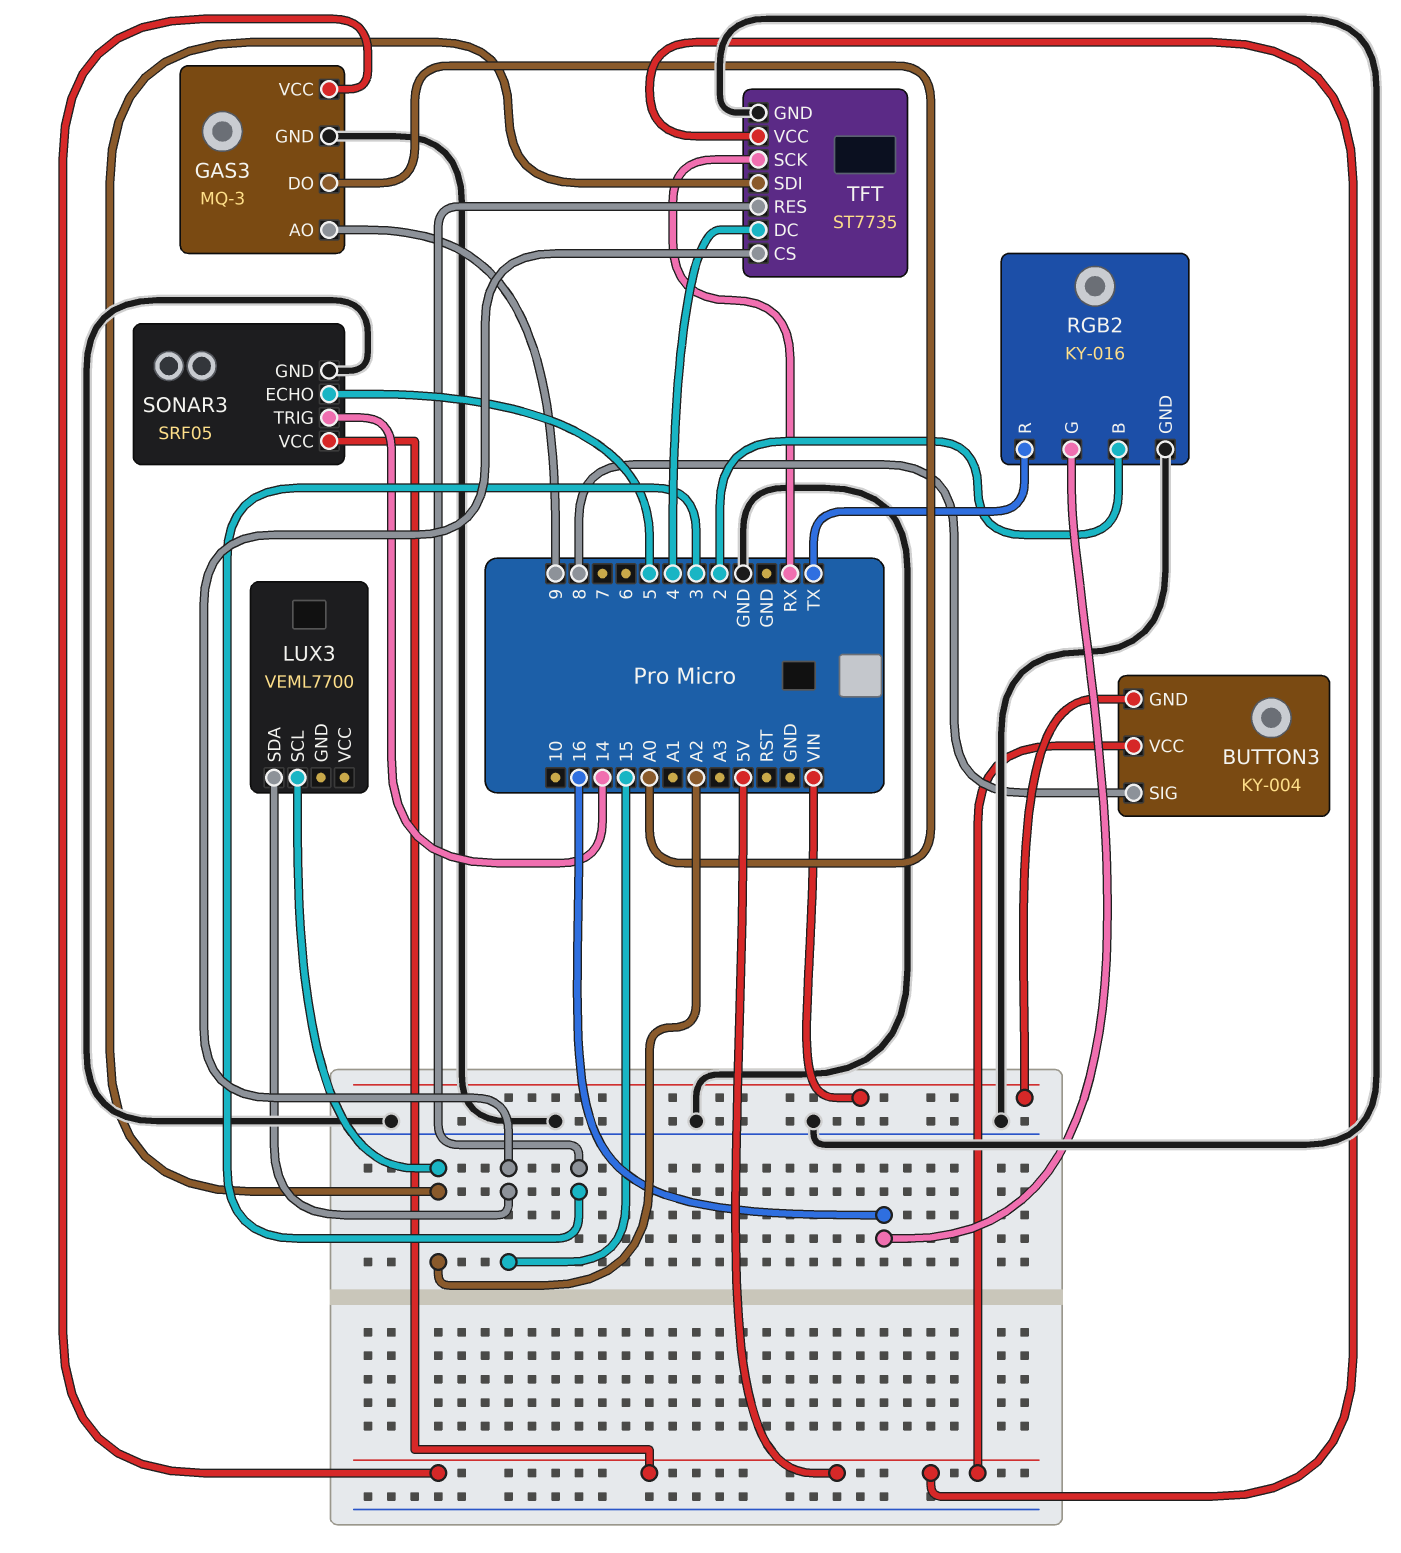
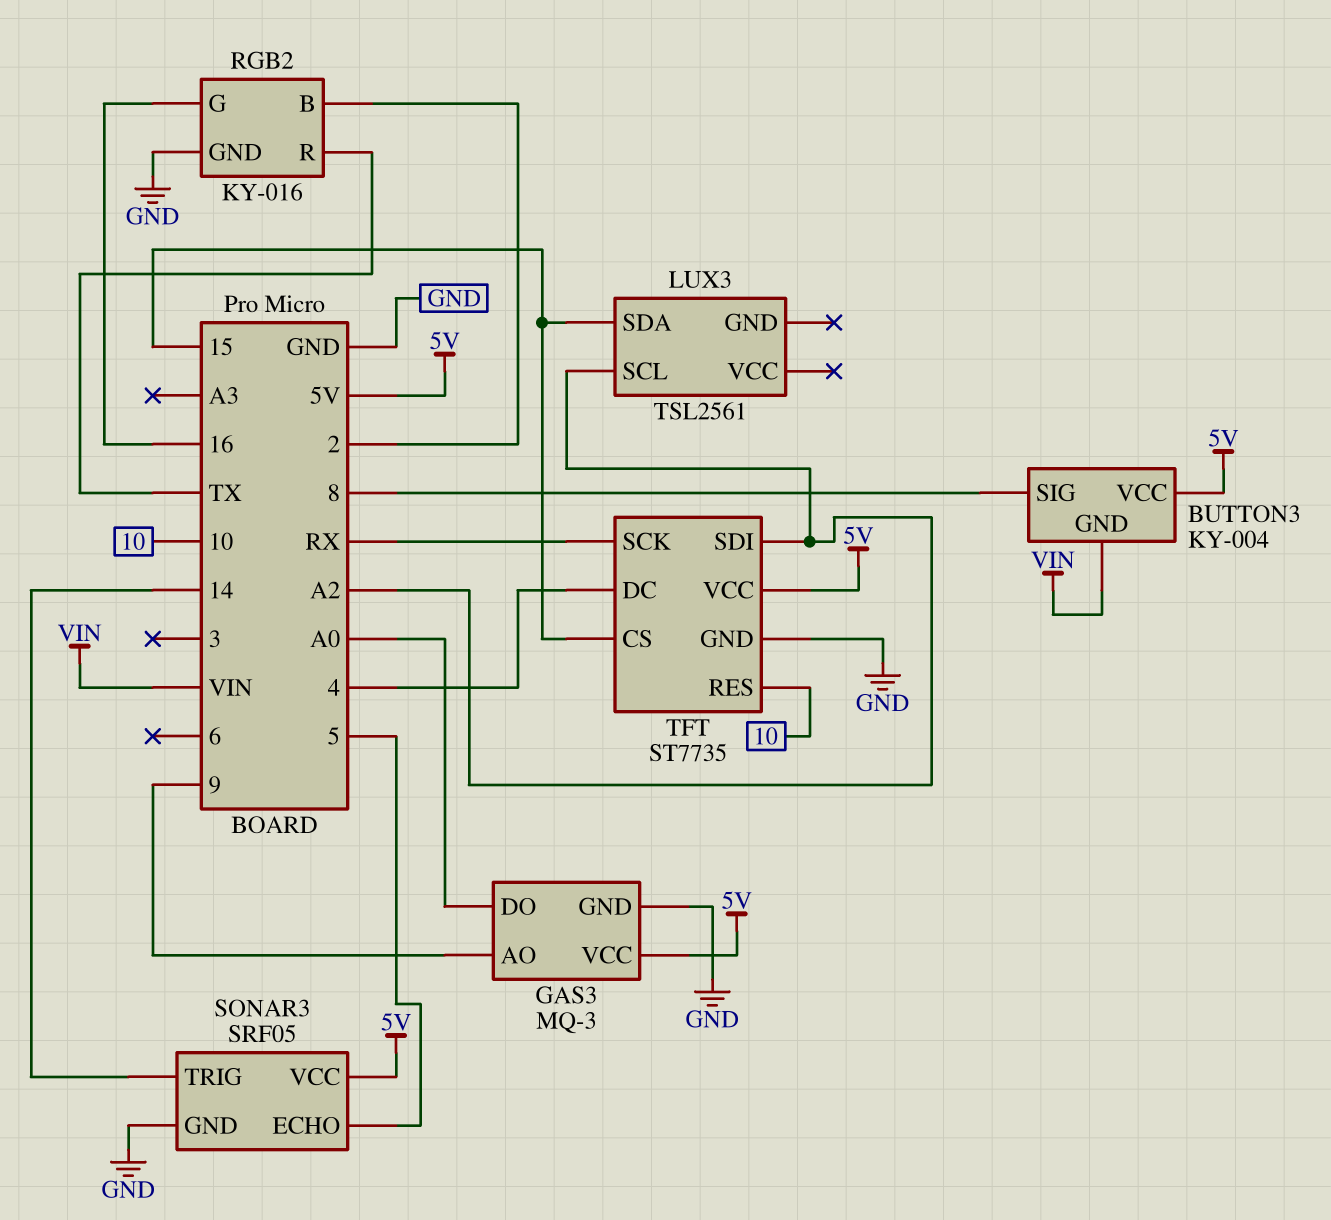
LUX3: VEML7700 -> TSL2561
TFT pin RES: 3 -> 10

